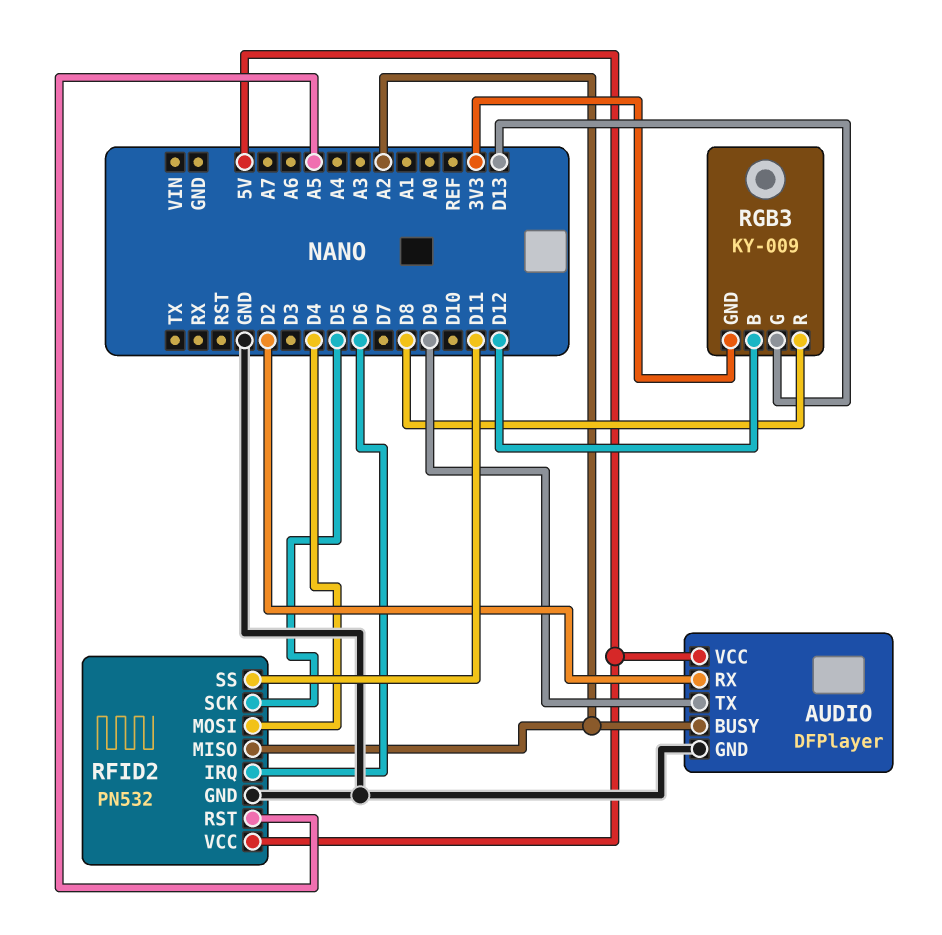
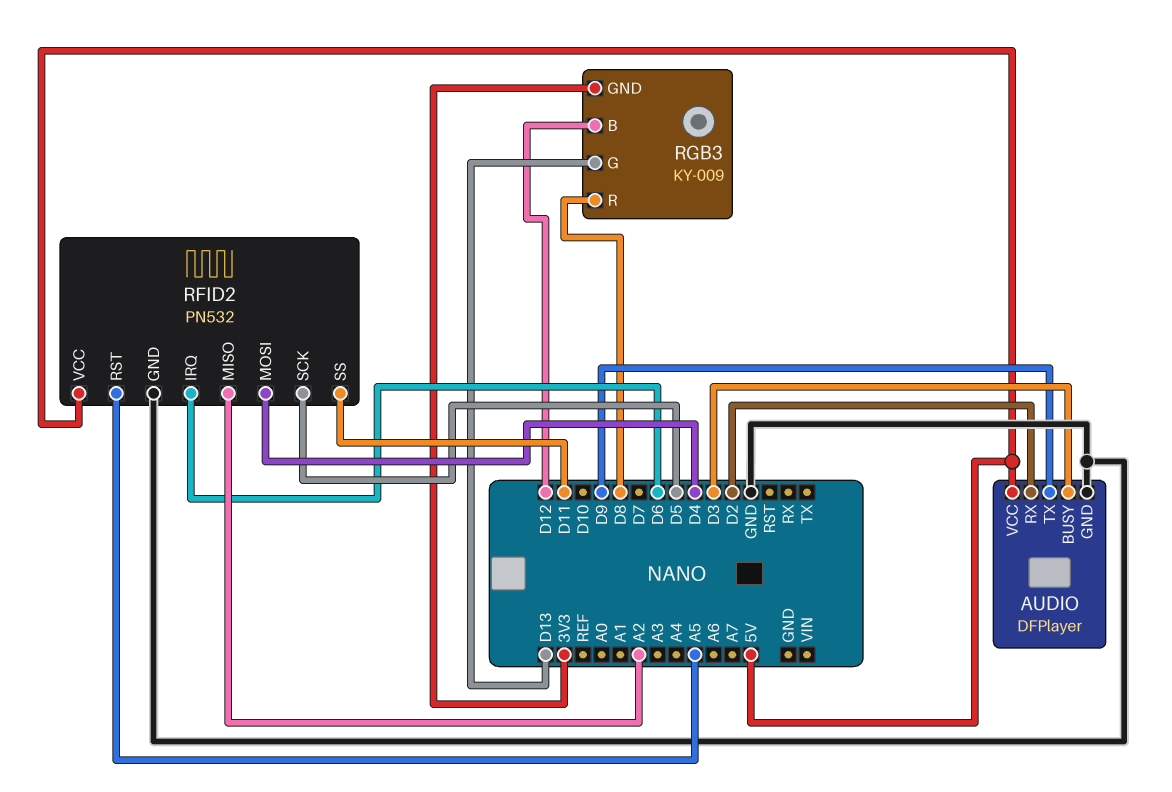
AUDIO pin BUSY: A2 -> D3

